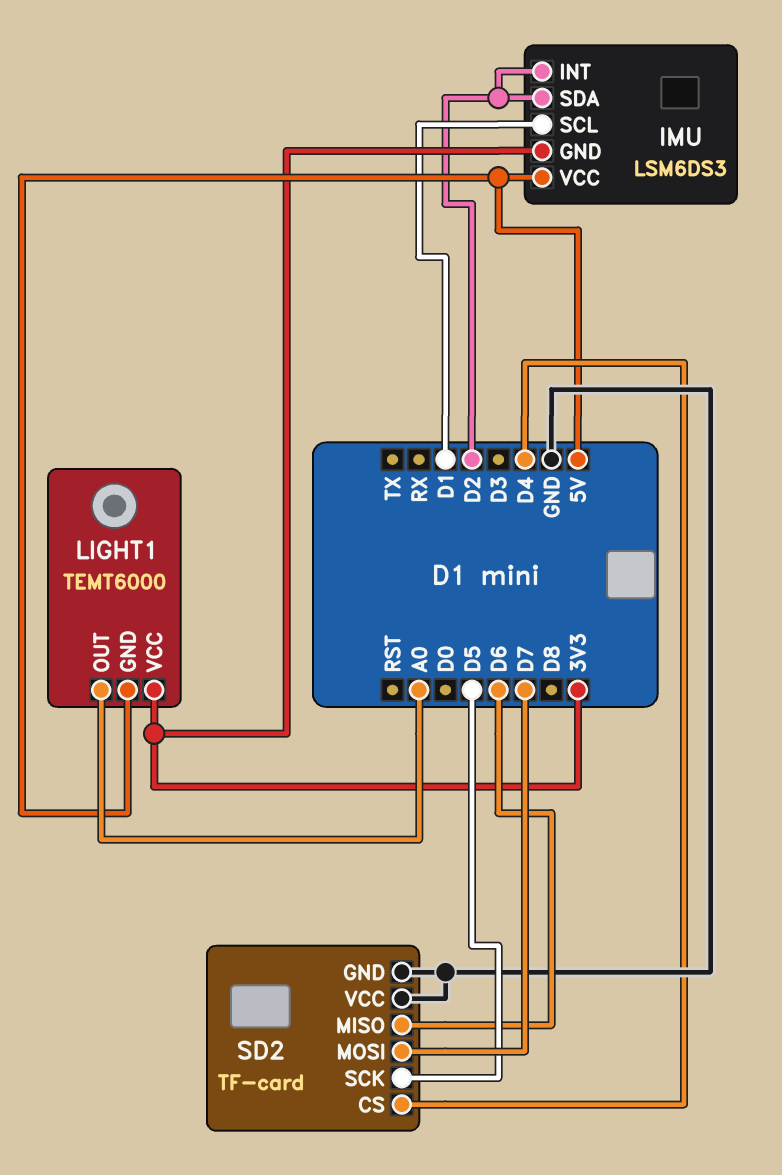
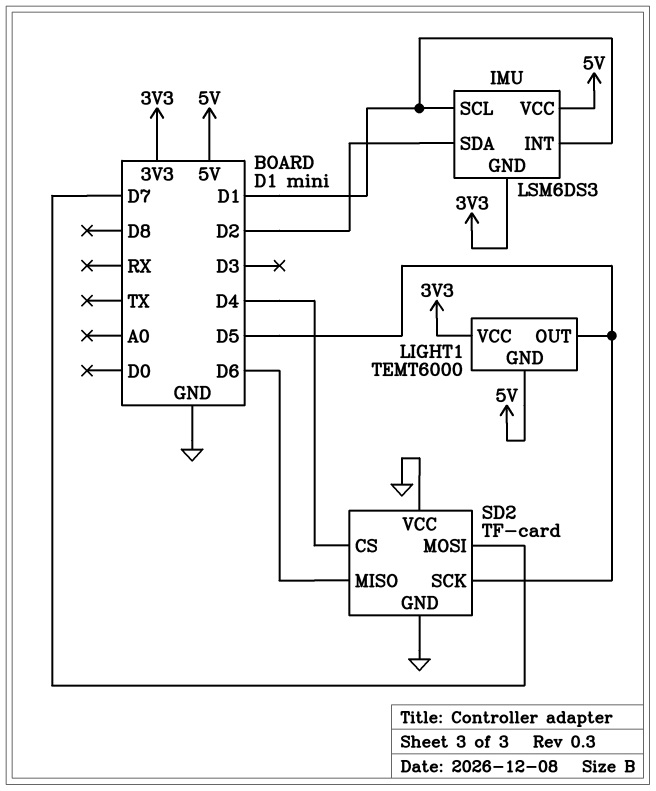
IMU pin INT: D2 -> D1
LIGHT1 pin OUT: A0 -> D5

